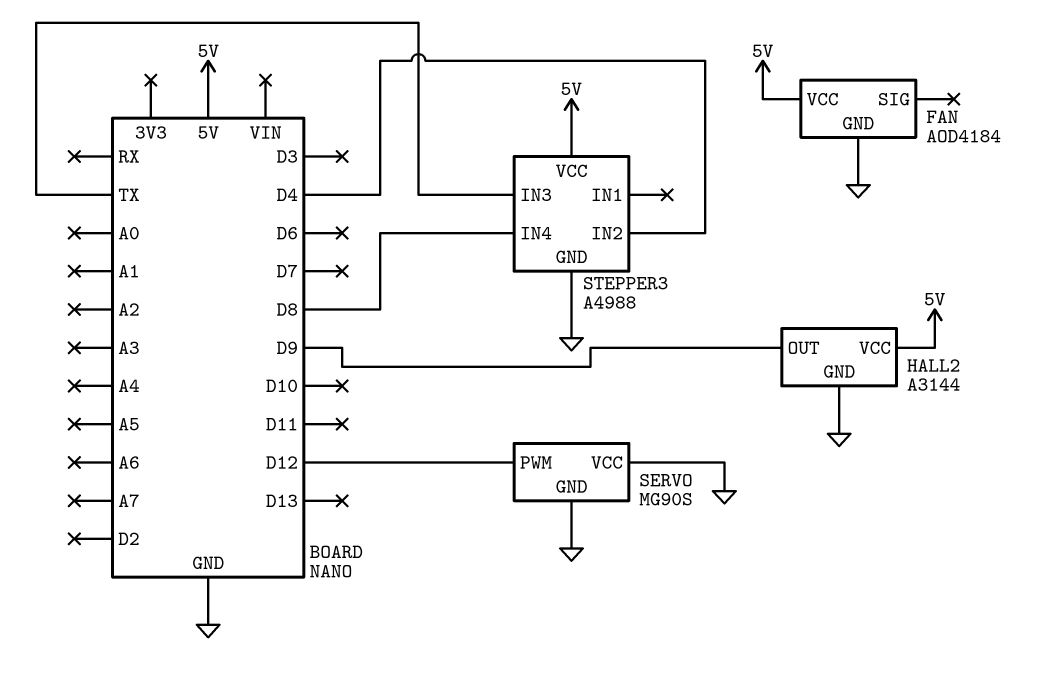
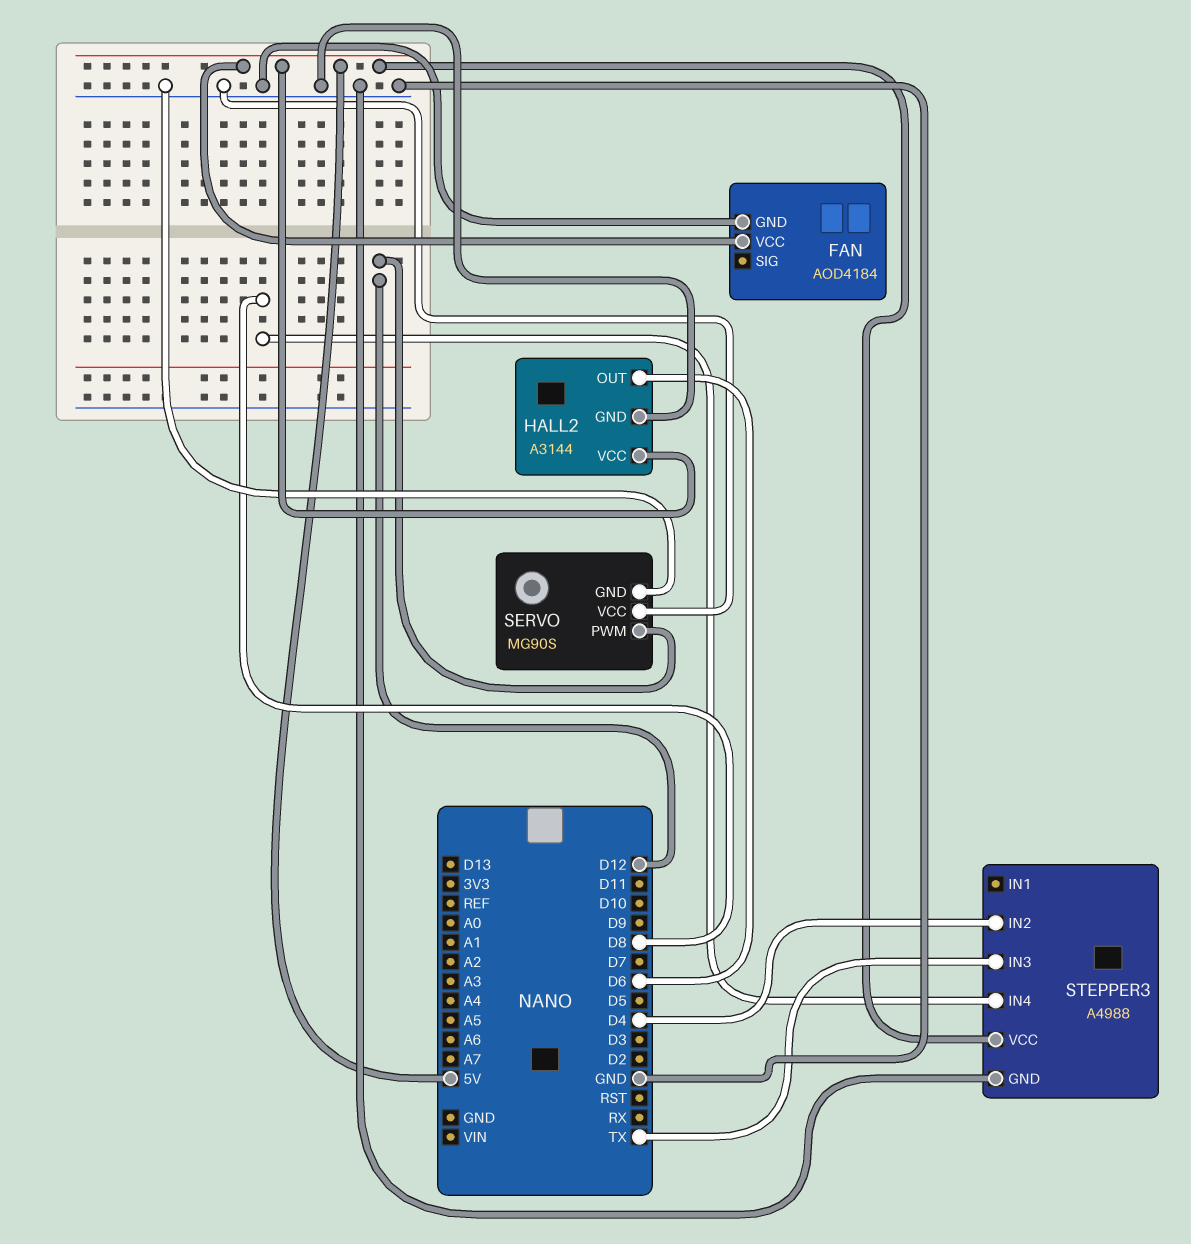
HALL2 pin OUT: D9 -> D6

